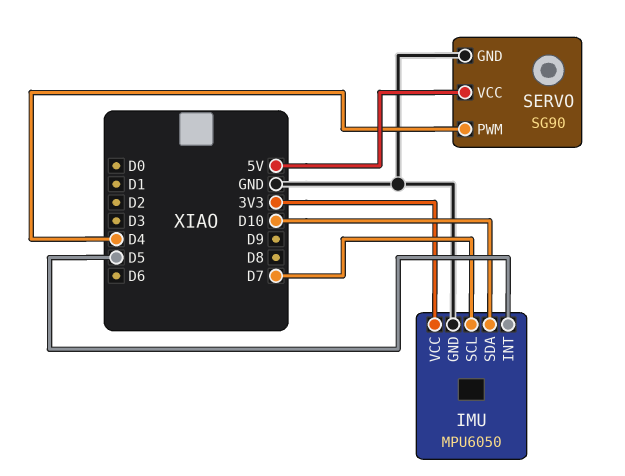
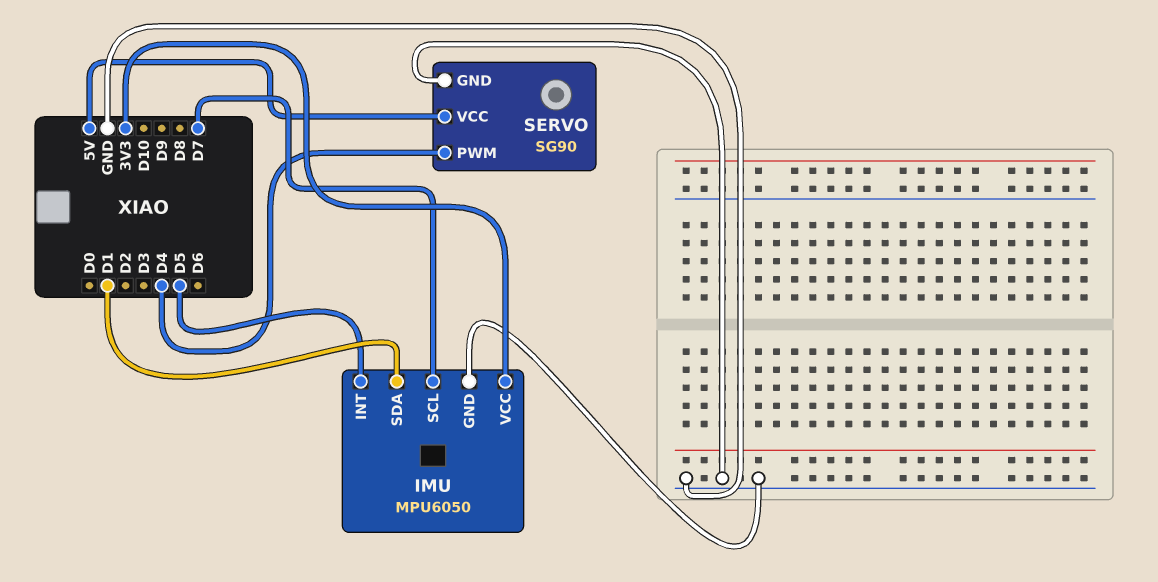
IMU pin SDA: D10 -> D1

